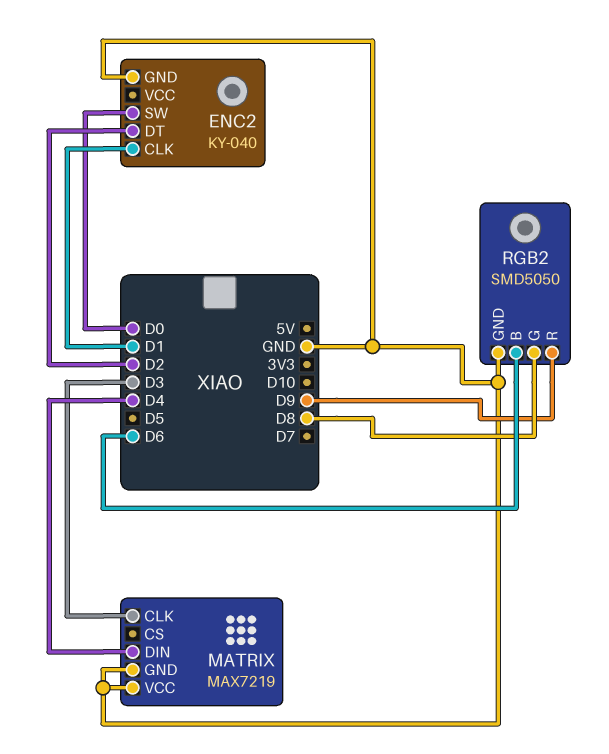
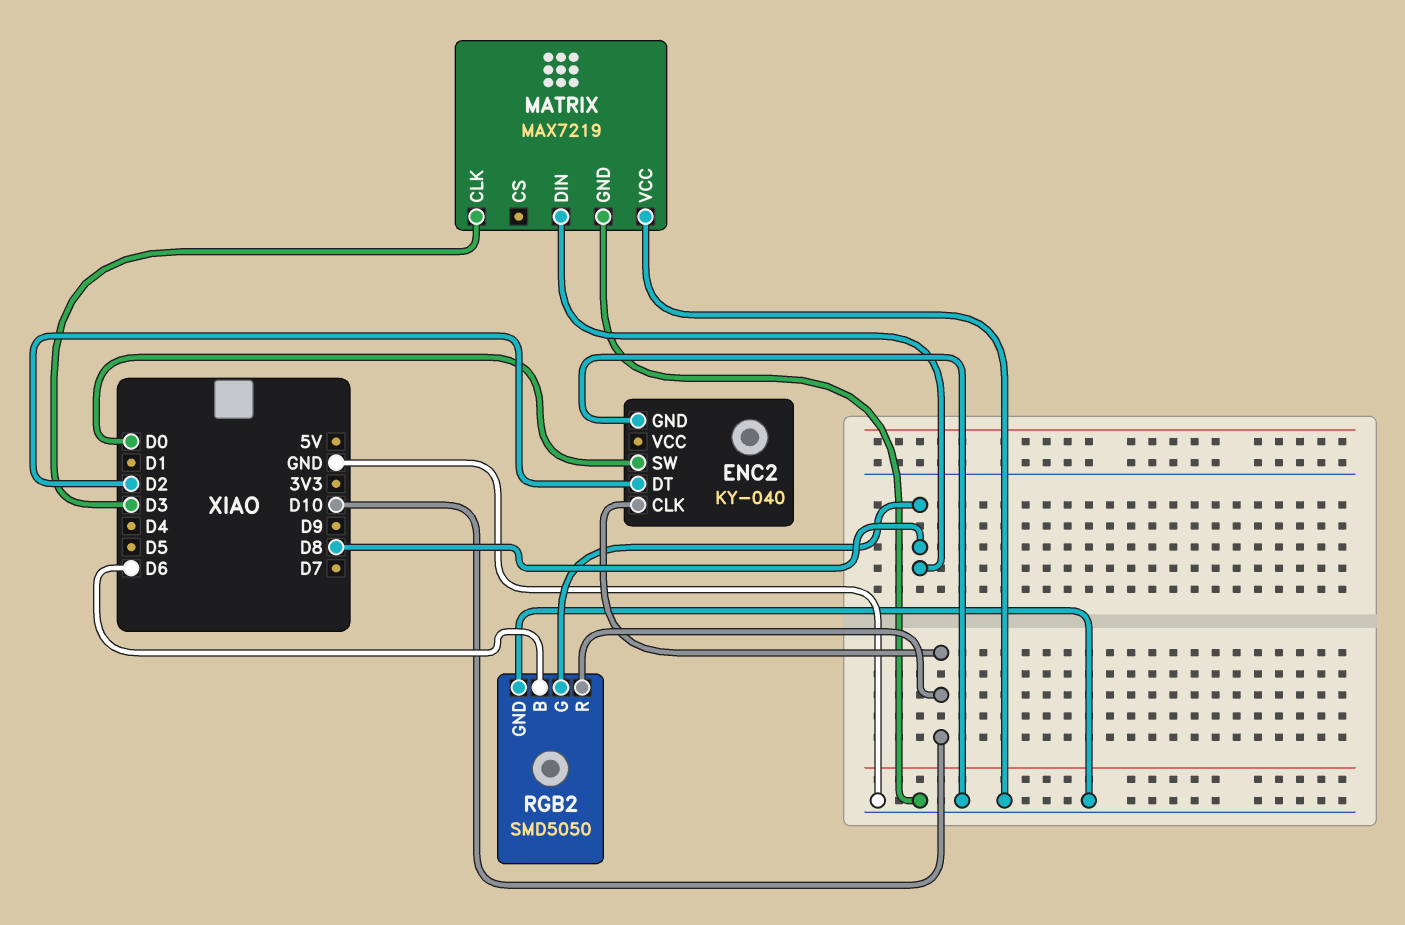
ENC2 pin CLK: D1 -> D10
MATRIX pin DIN: D4 -> D8
RGB2 pin R: D9 -> D10

